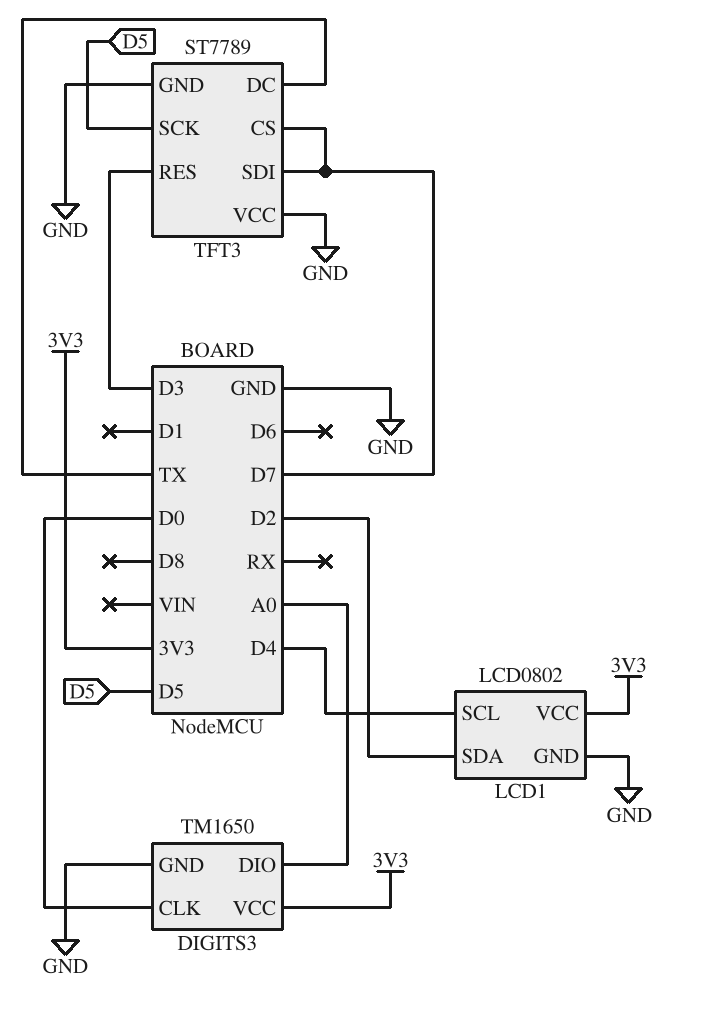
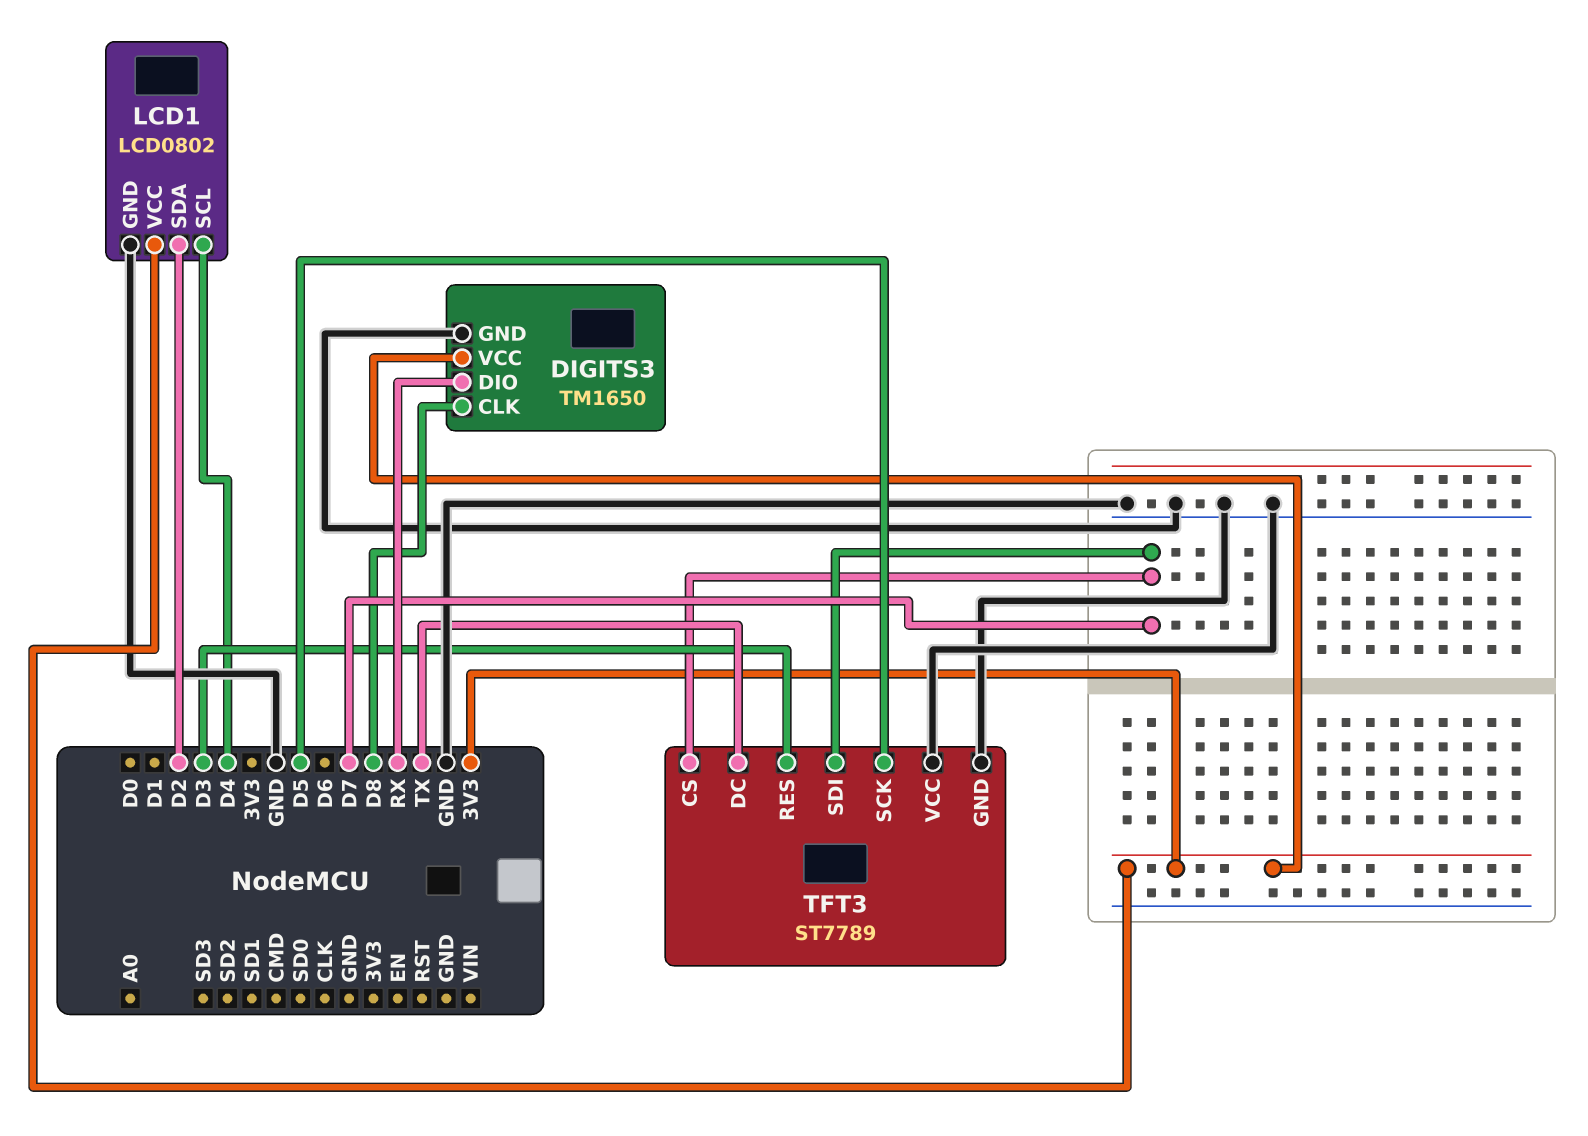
DIGITS3 pin CLK: D0 -> D8
DIGITS3 pin DIO: A0 -> RX

